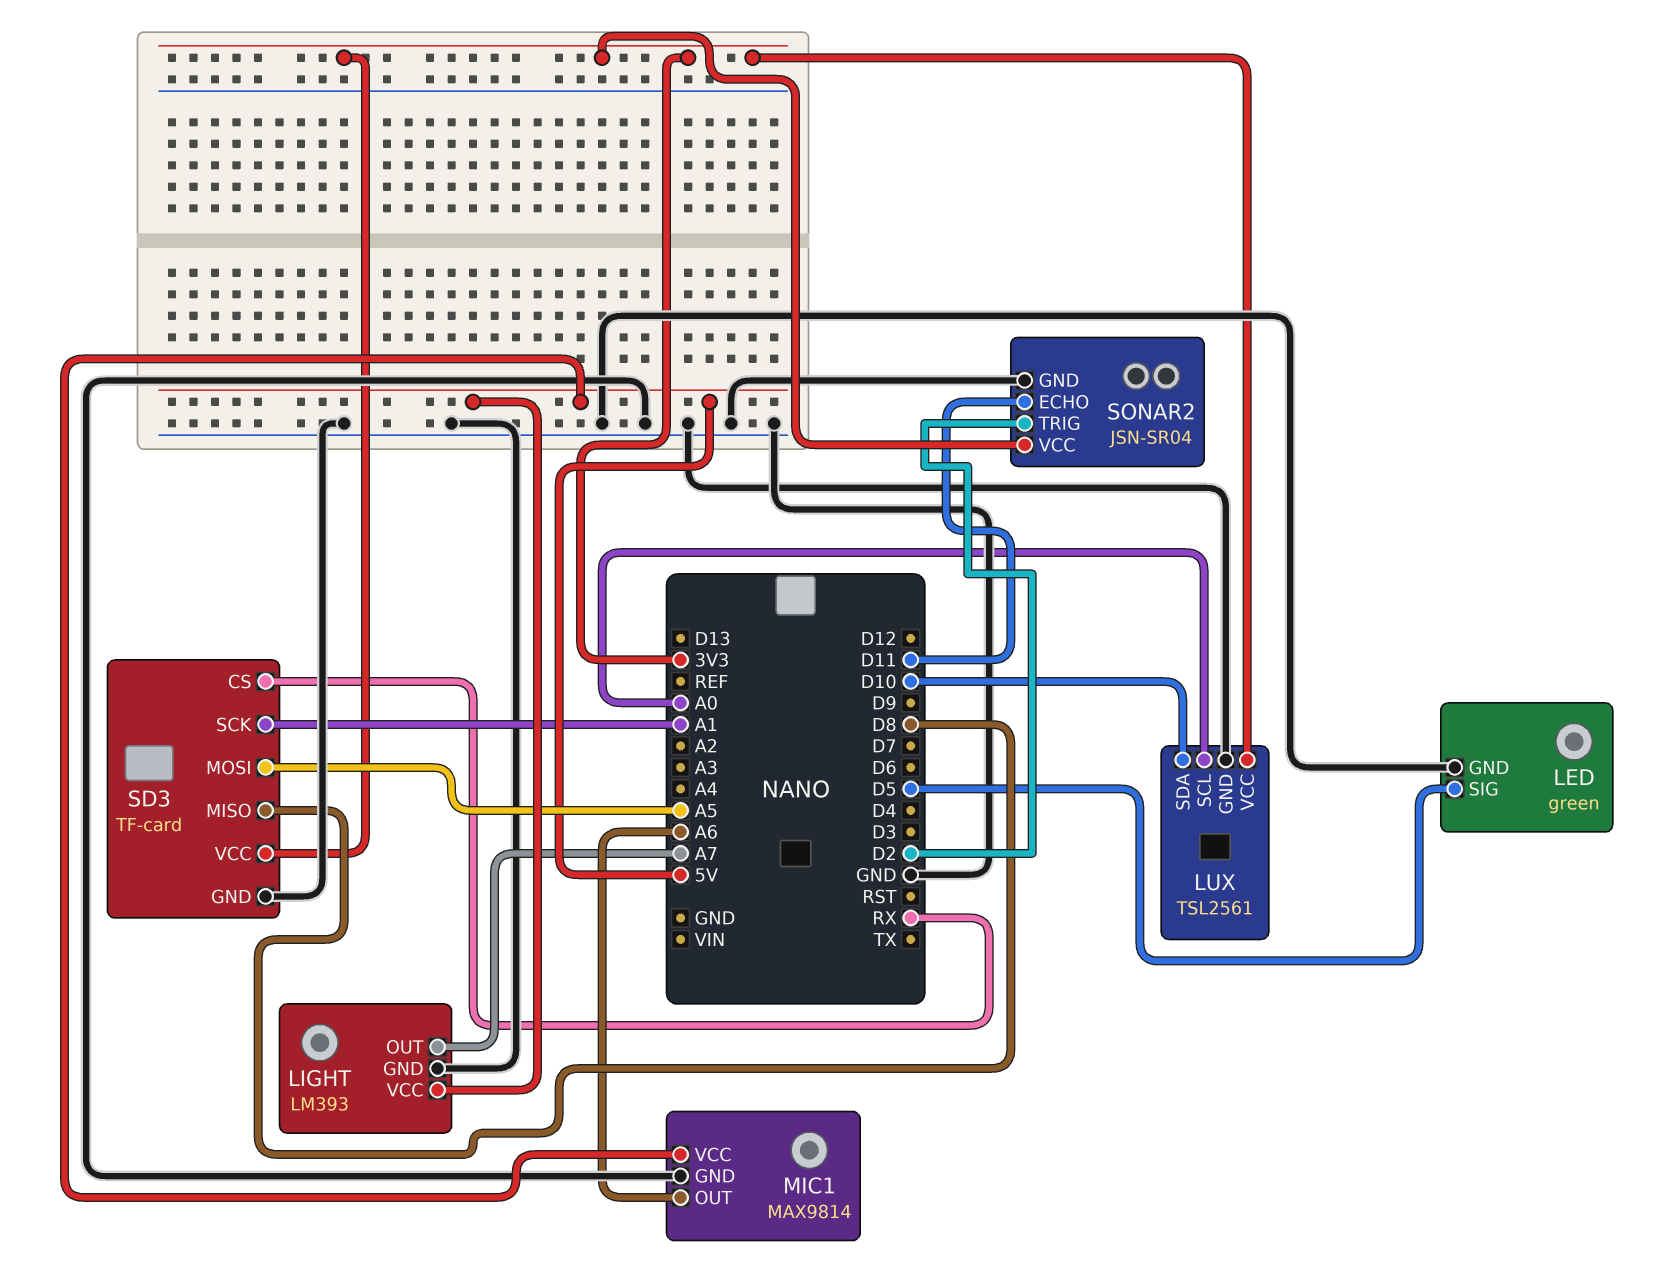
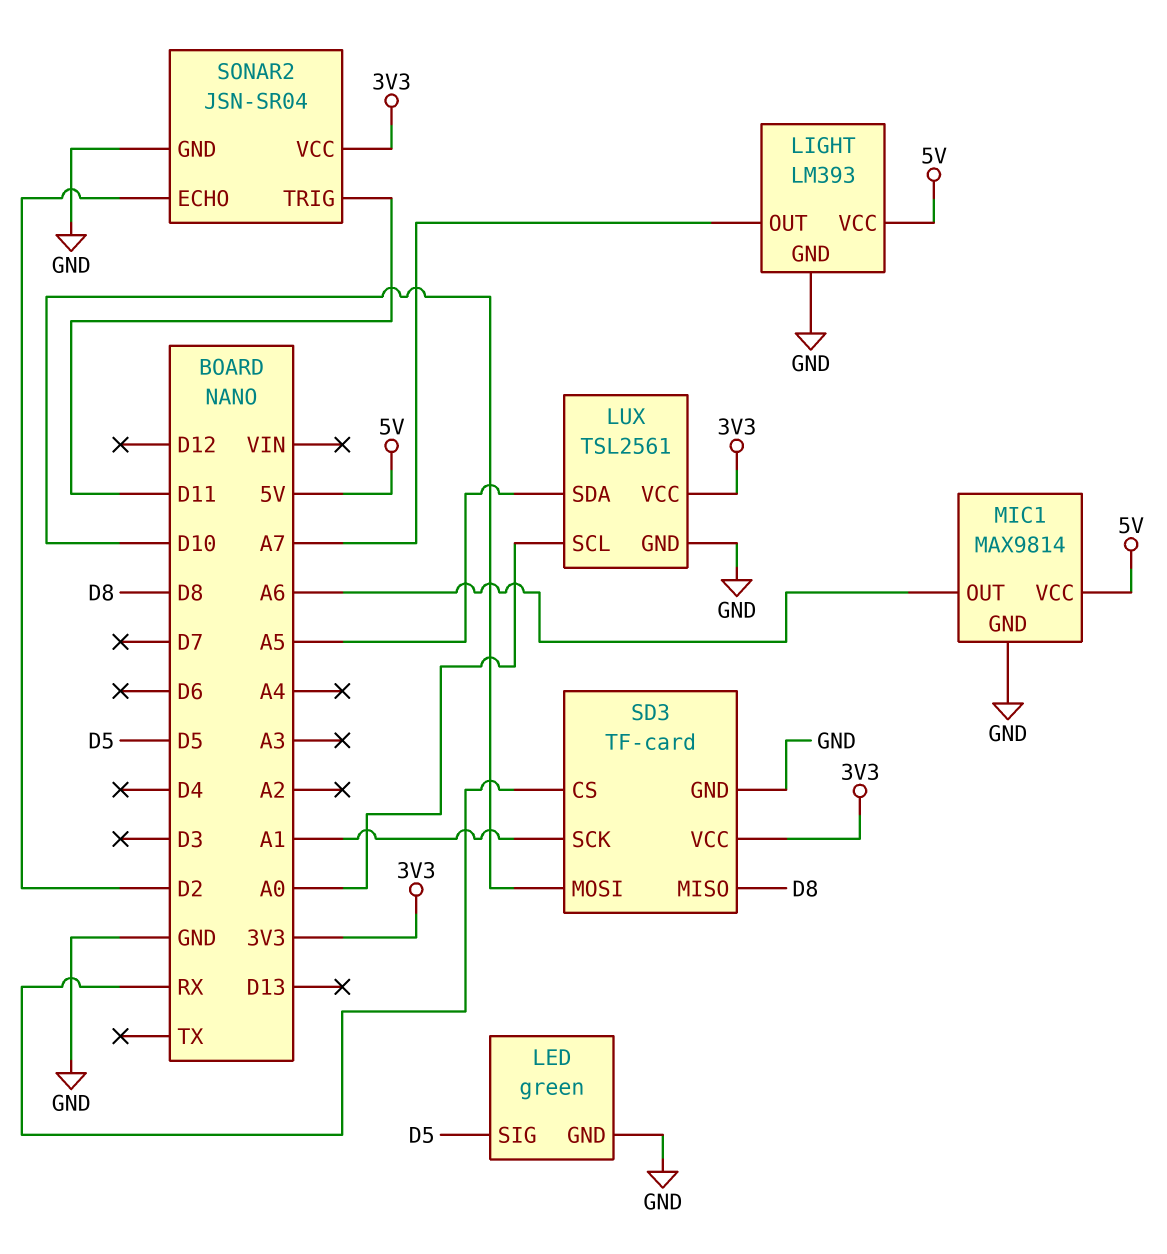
LUX pin SDA: D10 -> A5
SD3 pin MOSI: A5 -> D10
SONAR2 pin ECHO: D11 -> D2
SONAR2 pin TRIG: D2 -> D11

